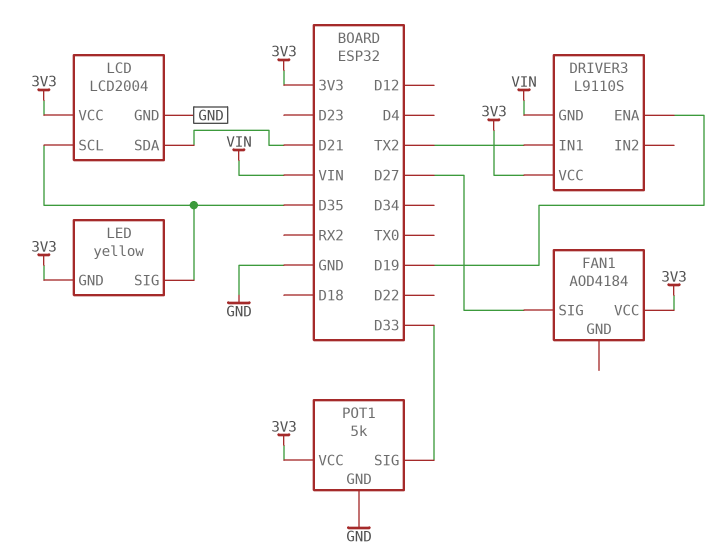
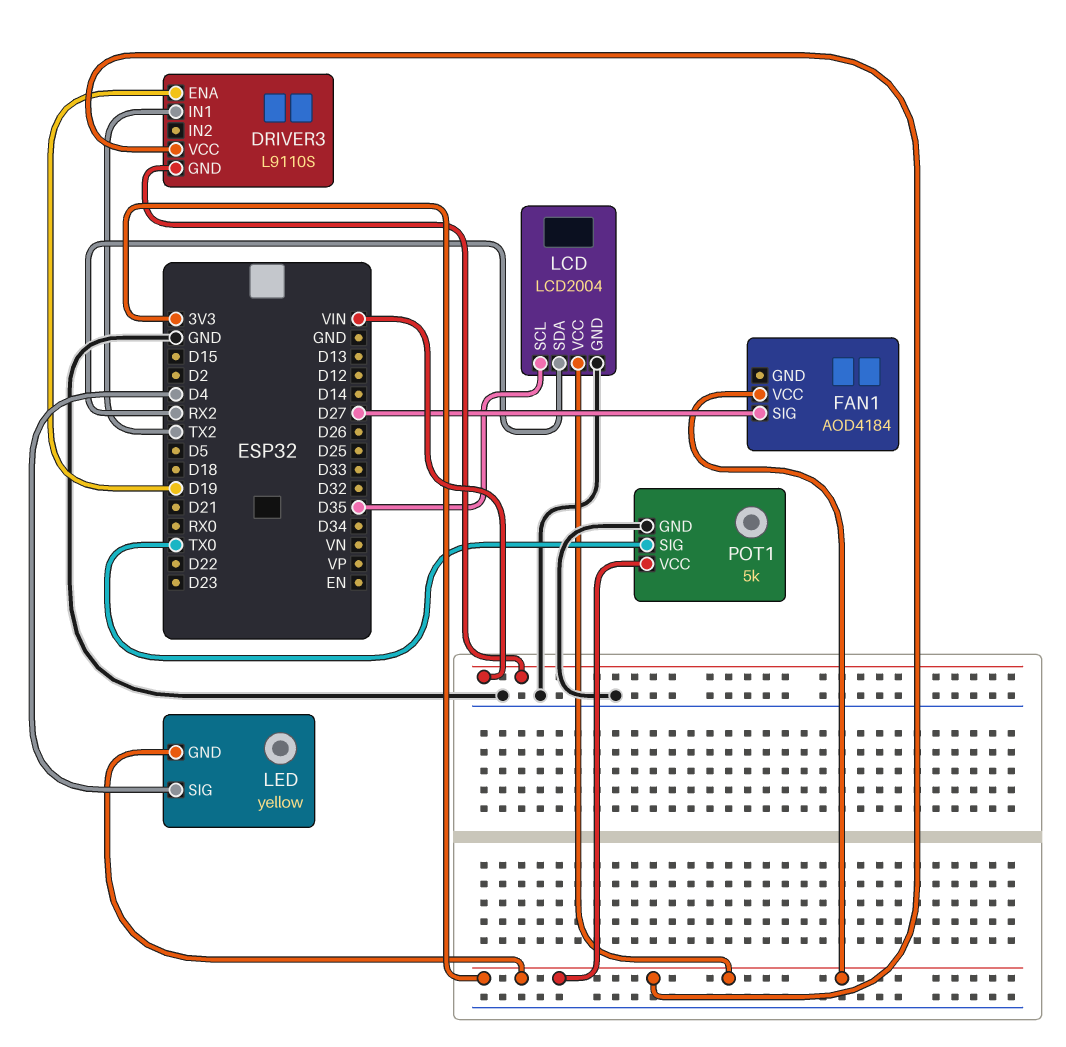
LCD pin SDA: D21 -> RX2
LED pin SIG: D35 -> D4
POT1 pin SIG: D33 -> TX0

